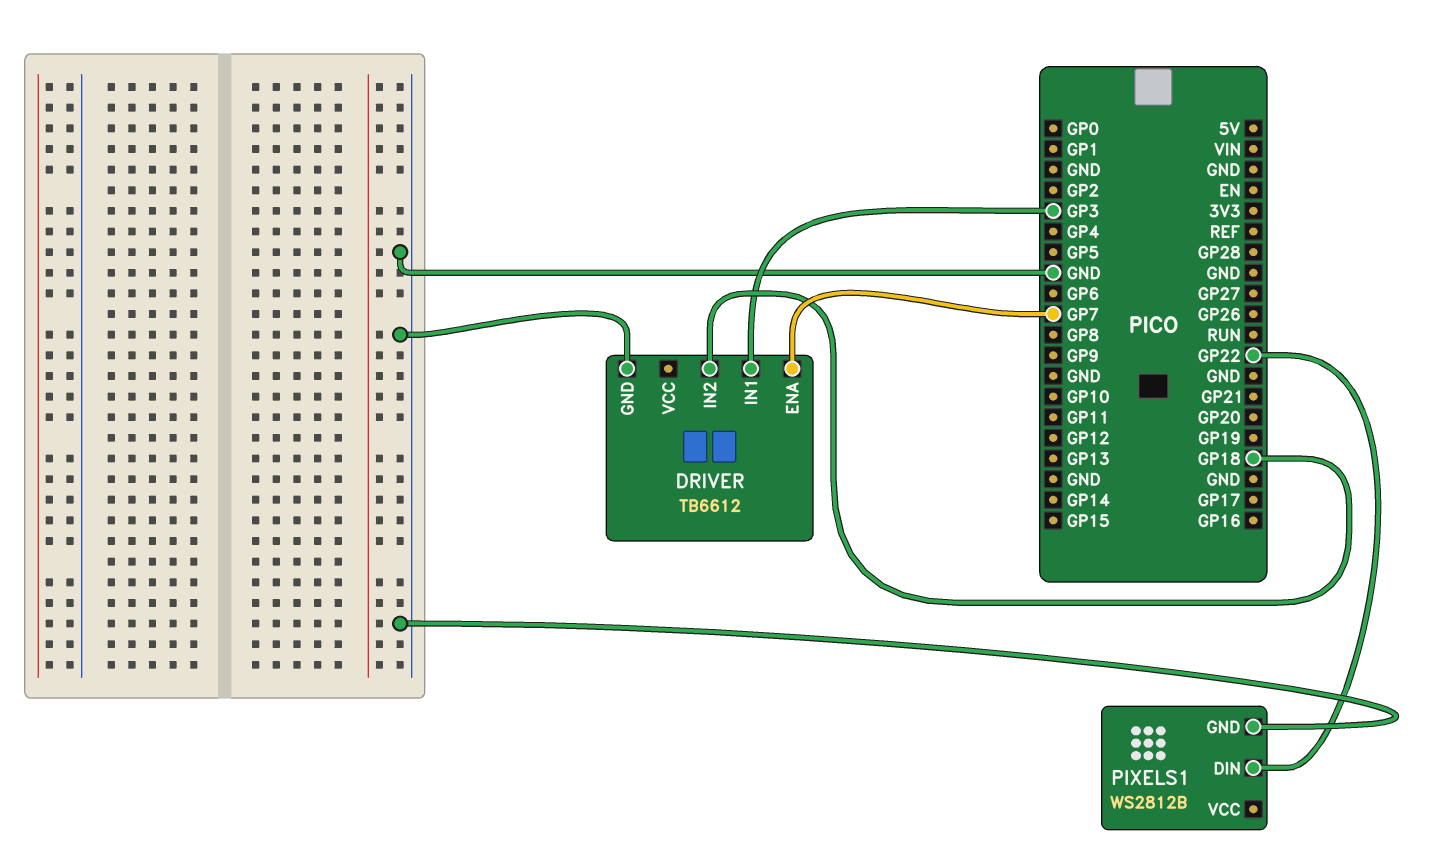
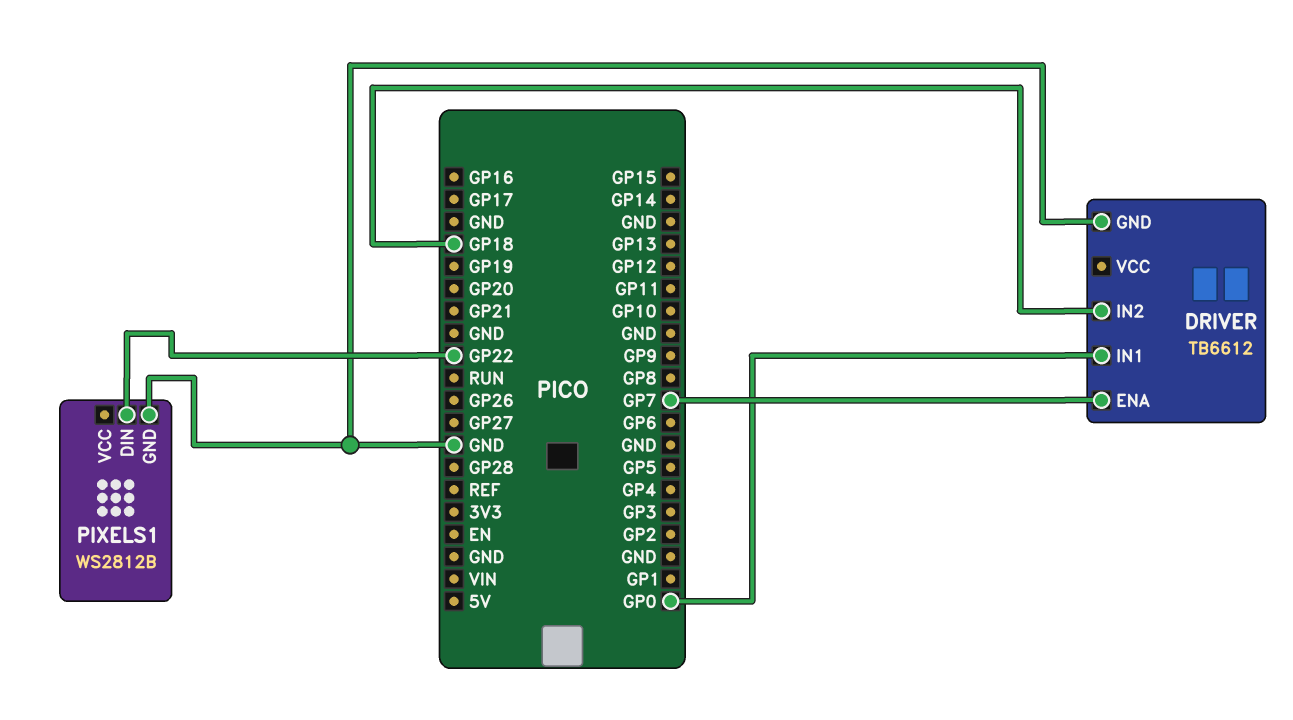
DRIVER pin IN1: GP3 -> GP0

